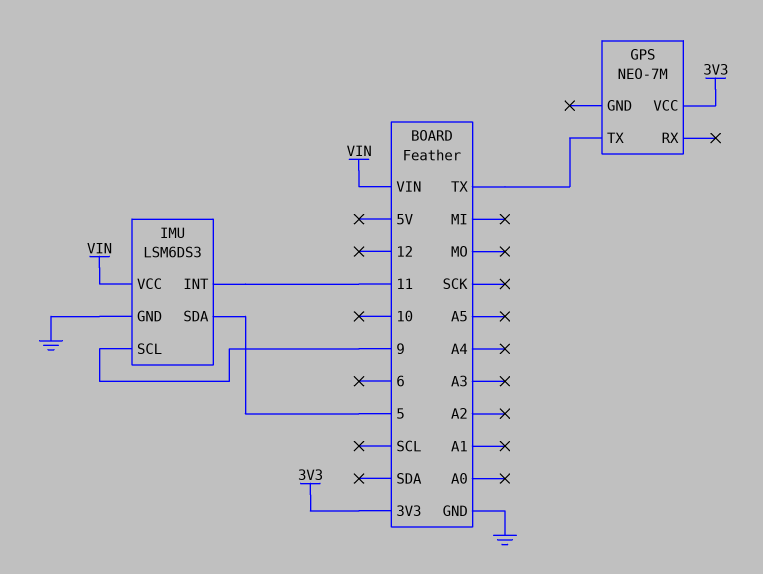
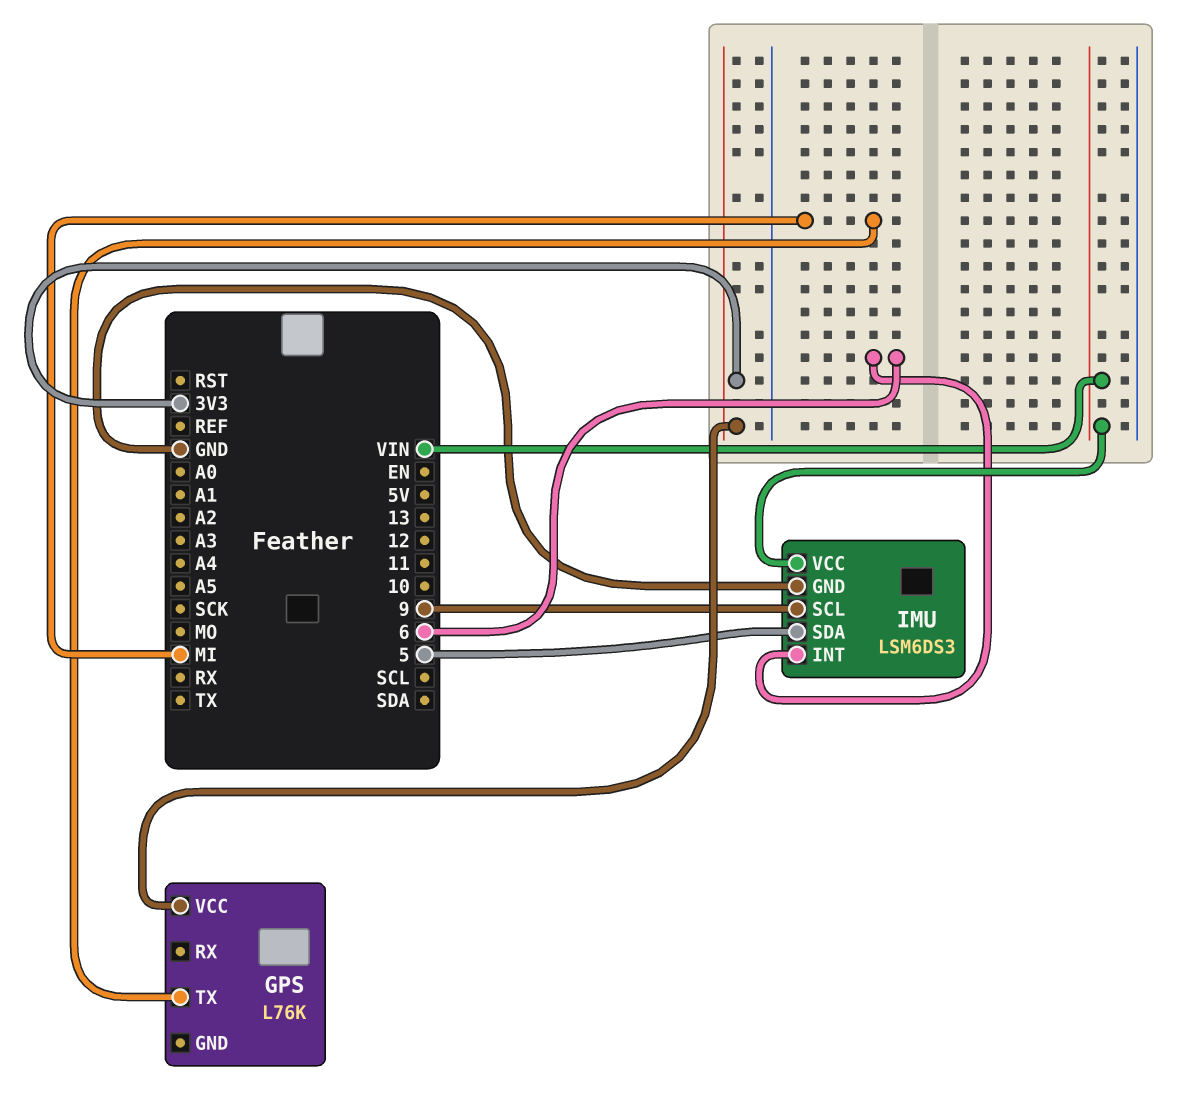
GPS: NEO-7M -> L76K
GPS pin TX: TX -> MI
IMU pin INT: 11 -> 6

